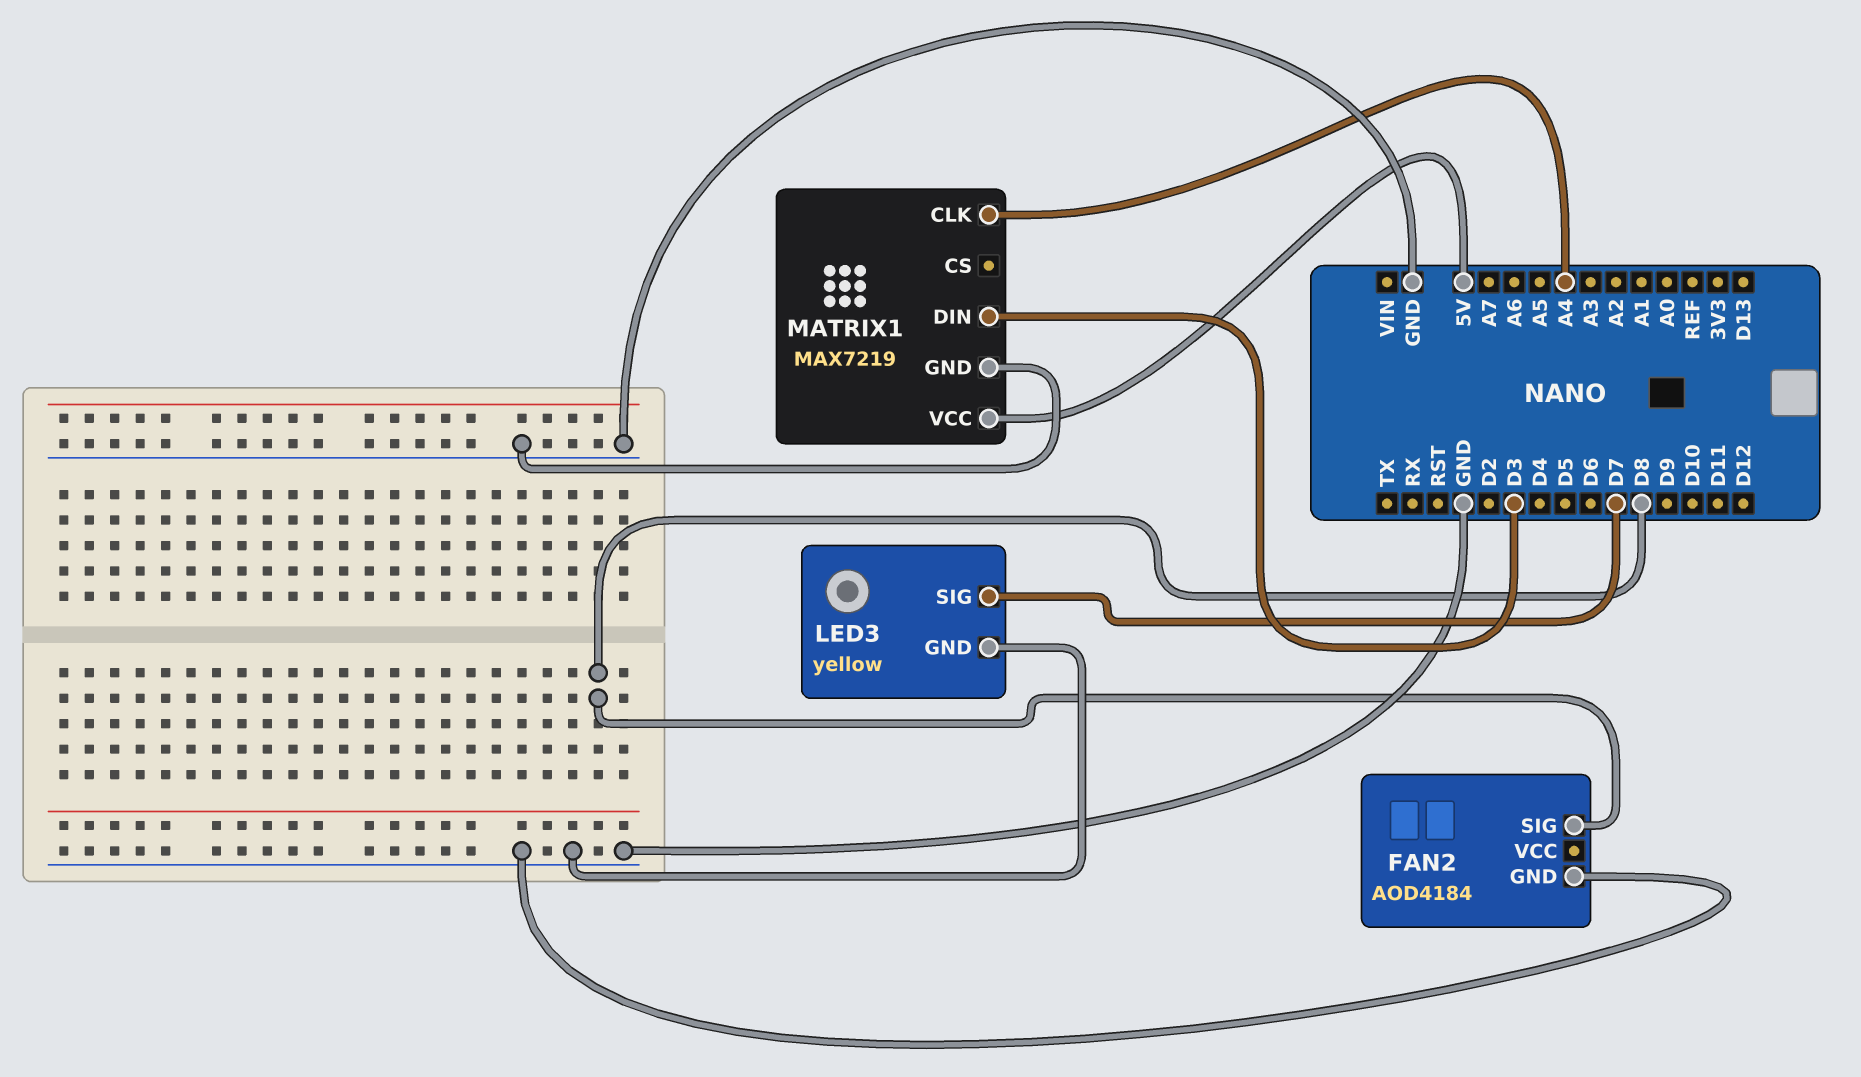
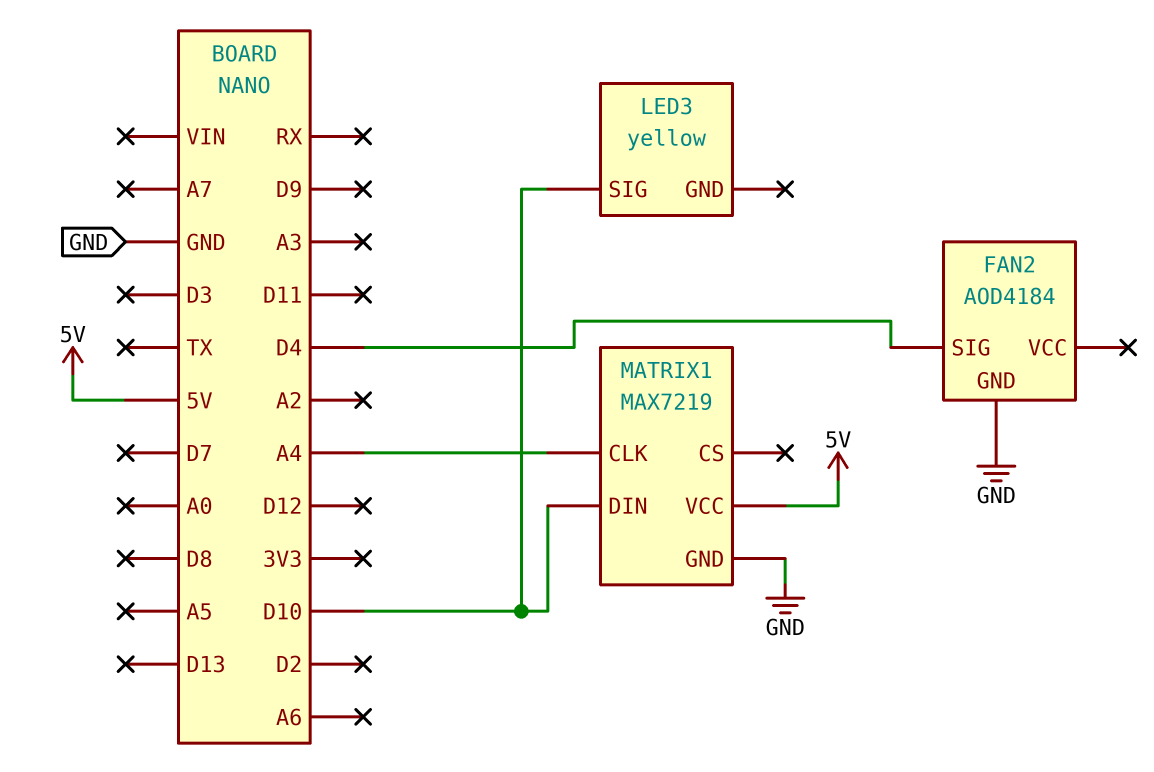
FAN2 pin SIG: D8 -> D4
LED3 pin GND: GND -> none
LED3 pin SIG: D7 -> D10
MATRIX1 pin DIN: D3 -> D10

